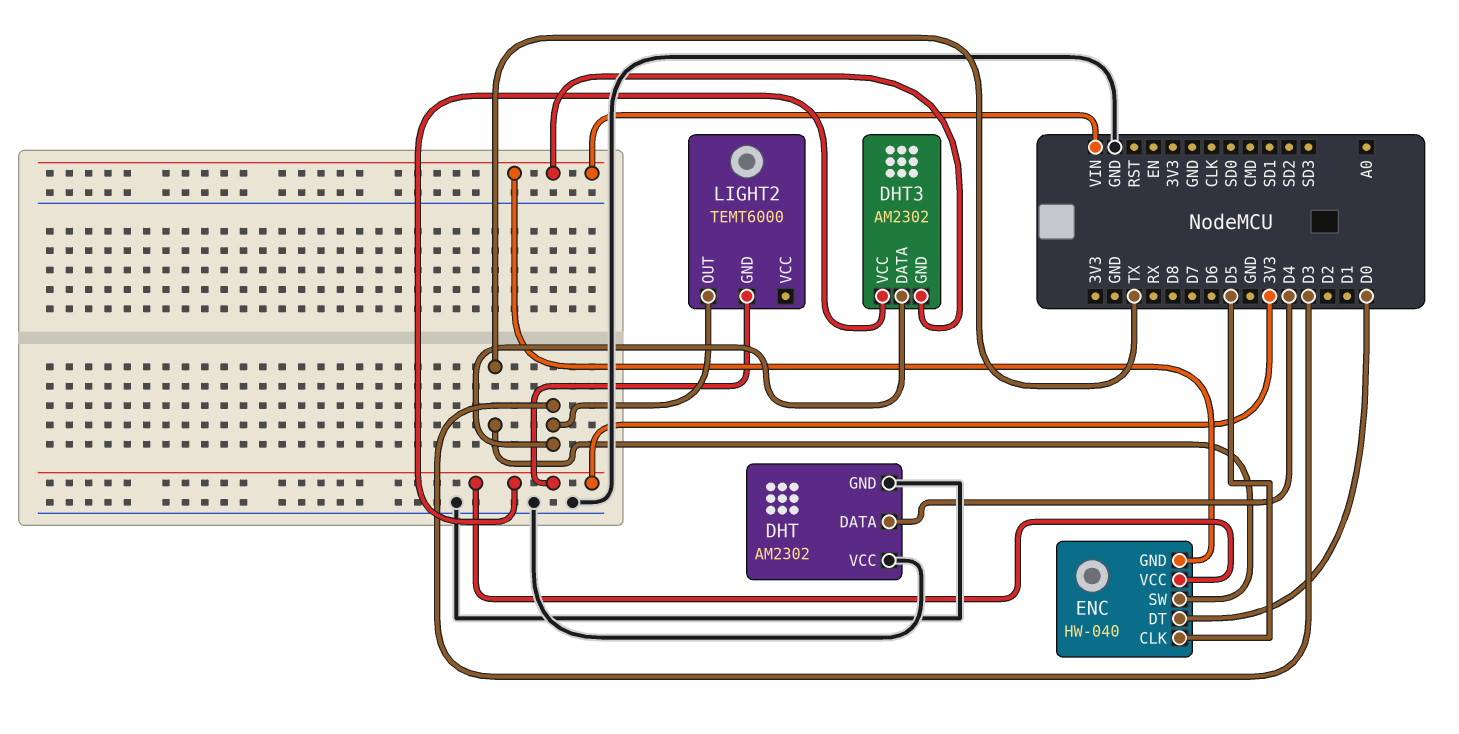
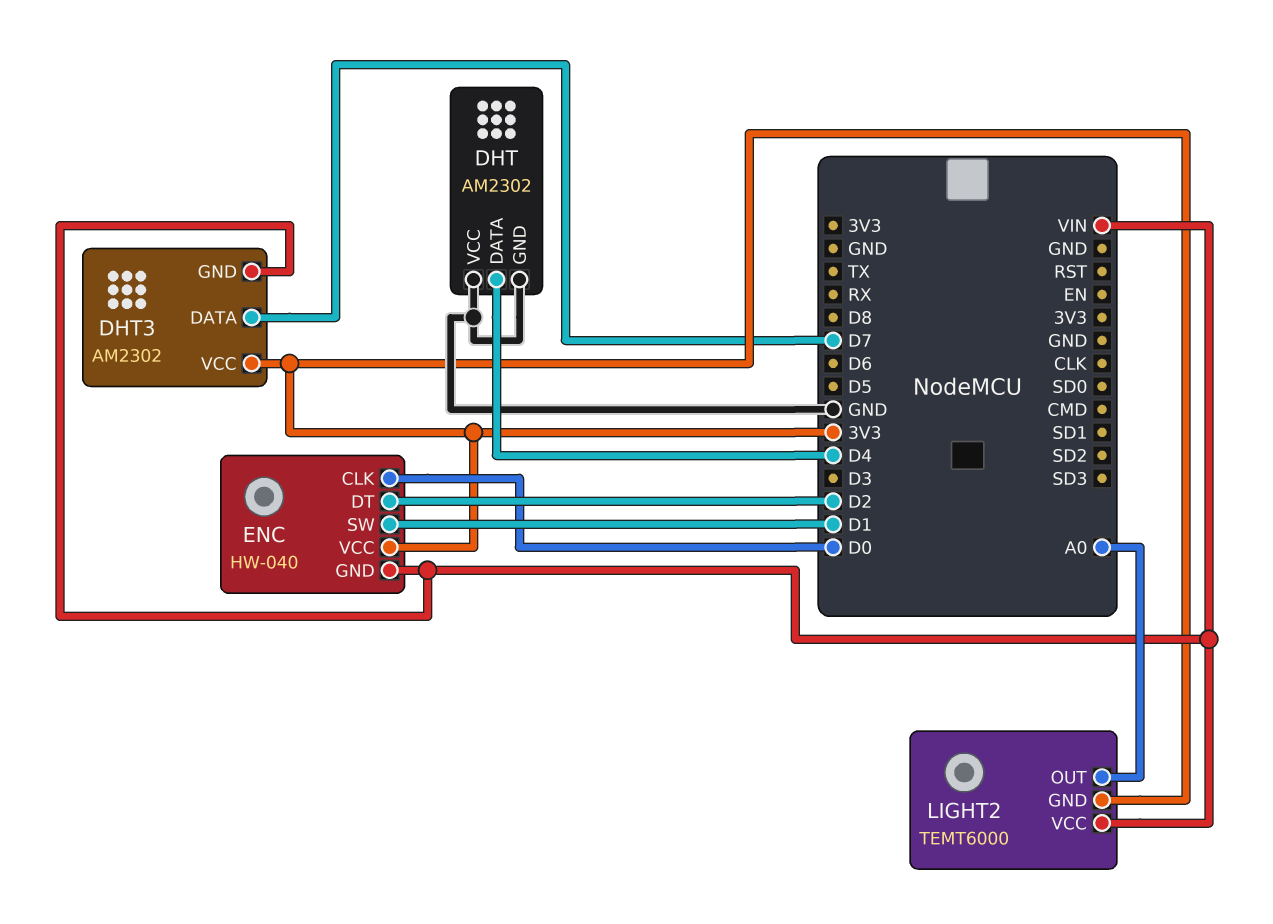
DHT3 pin DATA: D3 -> D7
ENC pin CLK: D5 -> D0
ENC pin DT: D0 -> D2
ENC pin SW: TX -> D1
LIGHT2 pin OUT: D3 -> A0
LIGHT2 pin VCC: none -> VIN

